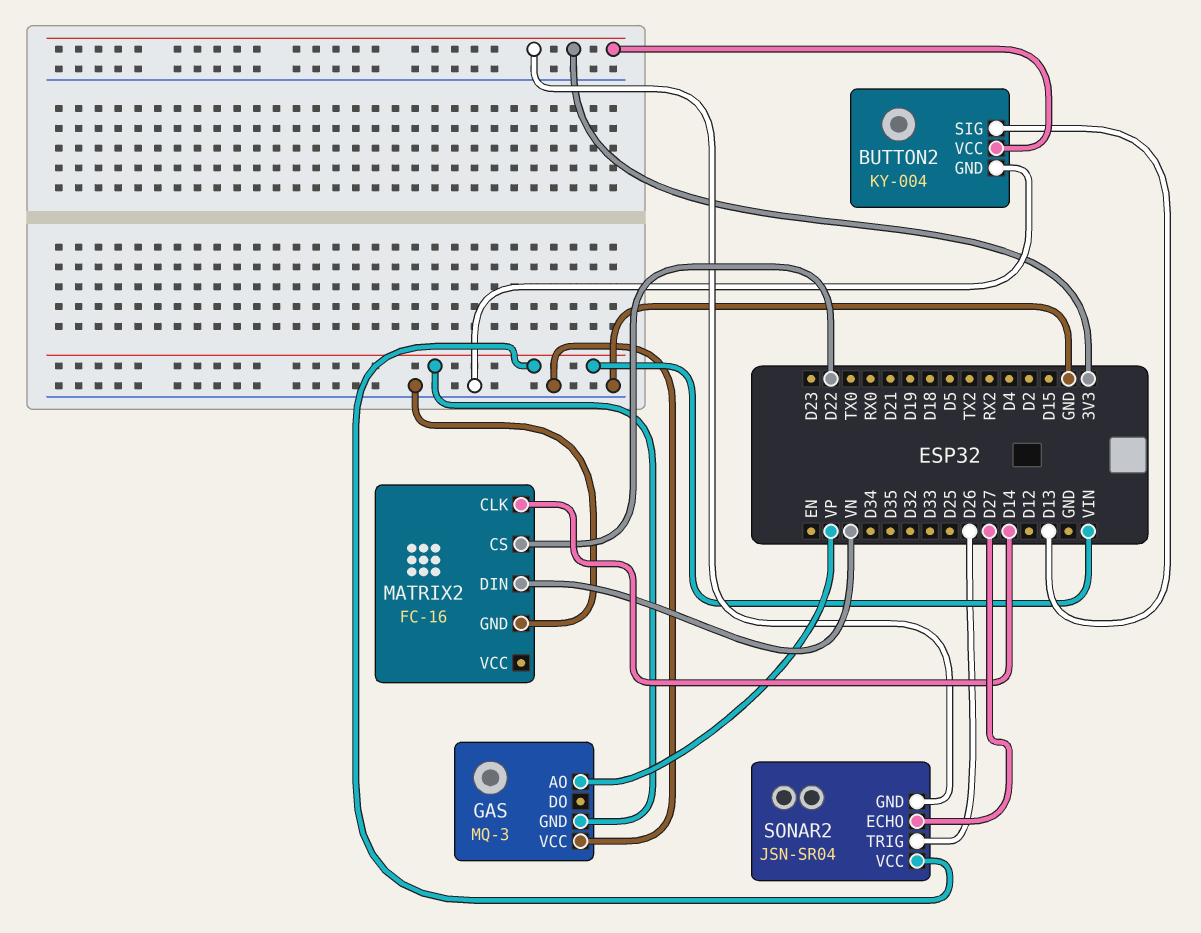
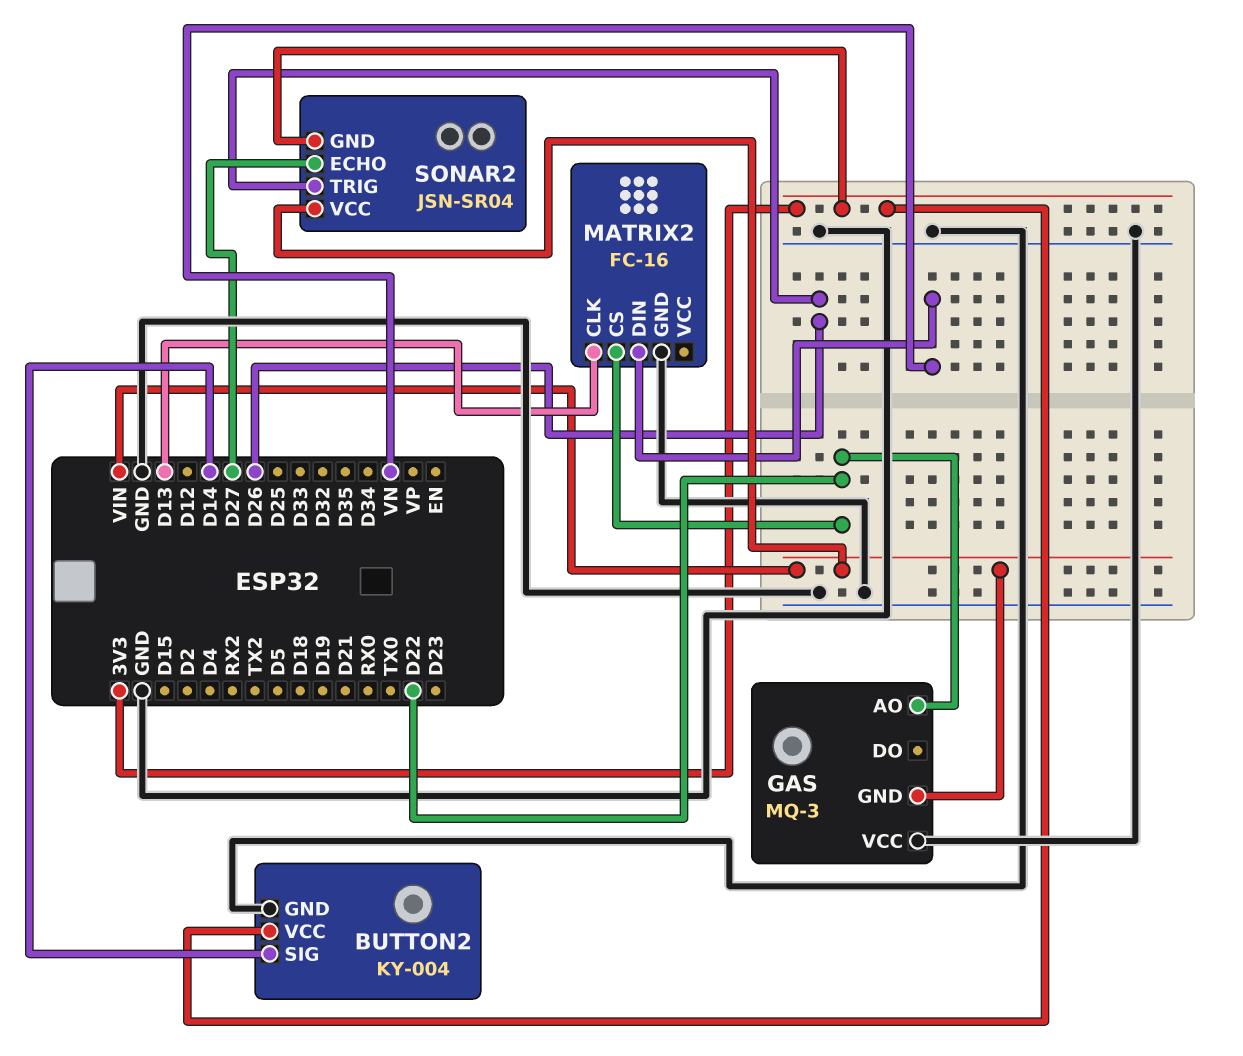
BUTTON2 pin SIG: D13 -> D14
GAS pin AO: VP -> D22
MATRIX2 pin CLK: D14 -> D13

